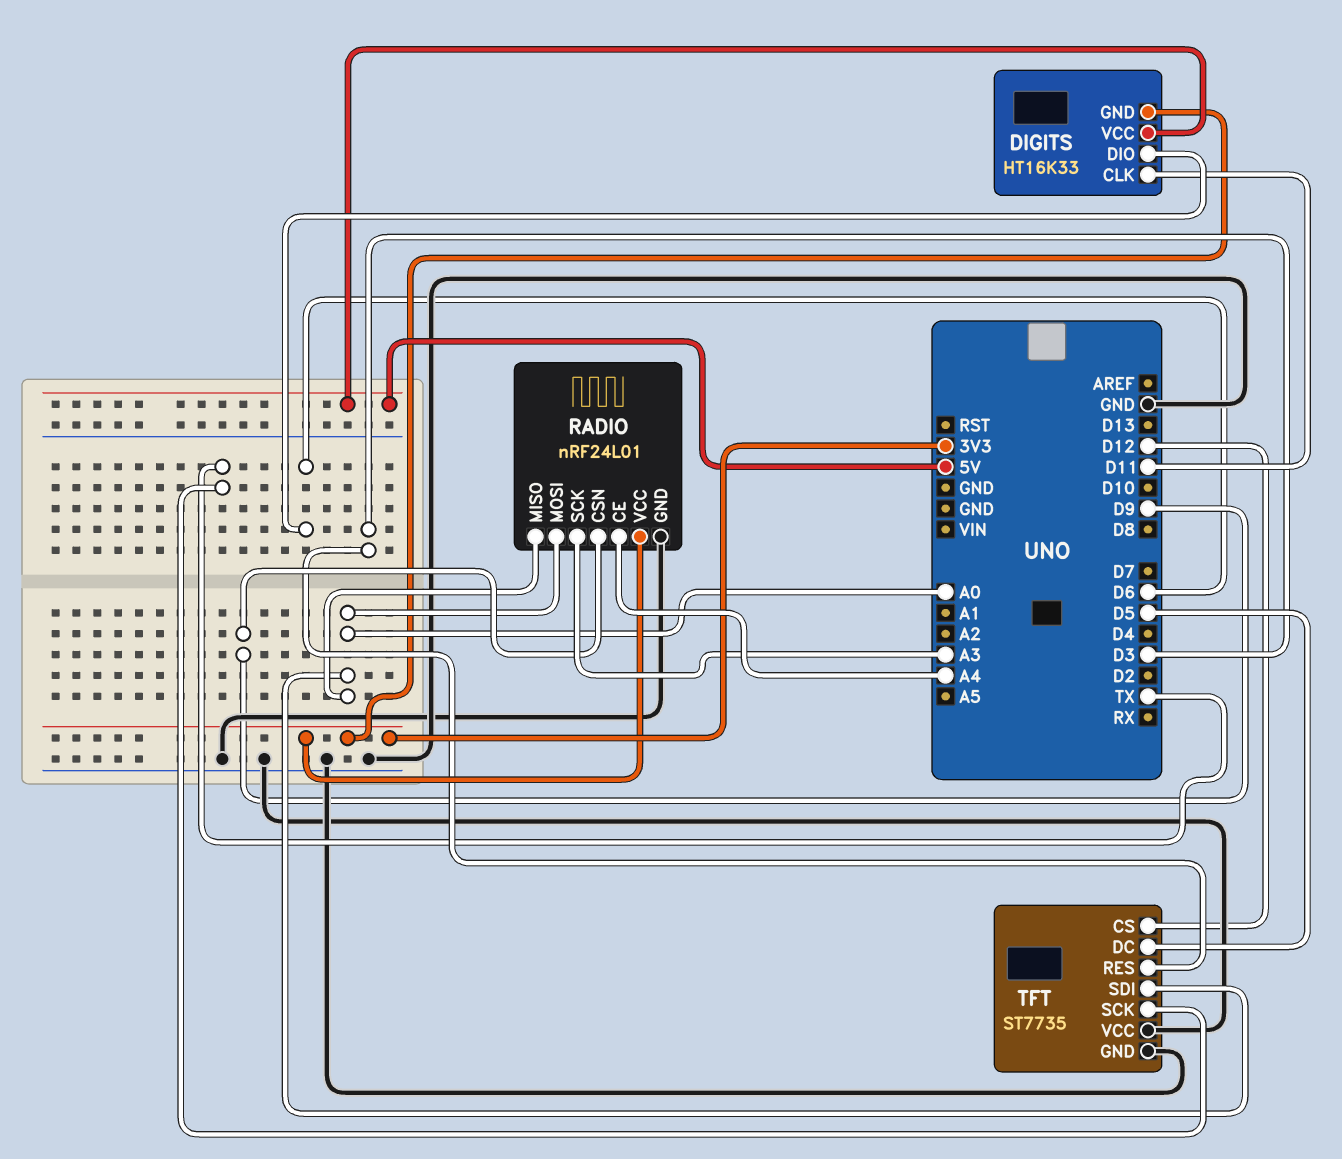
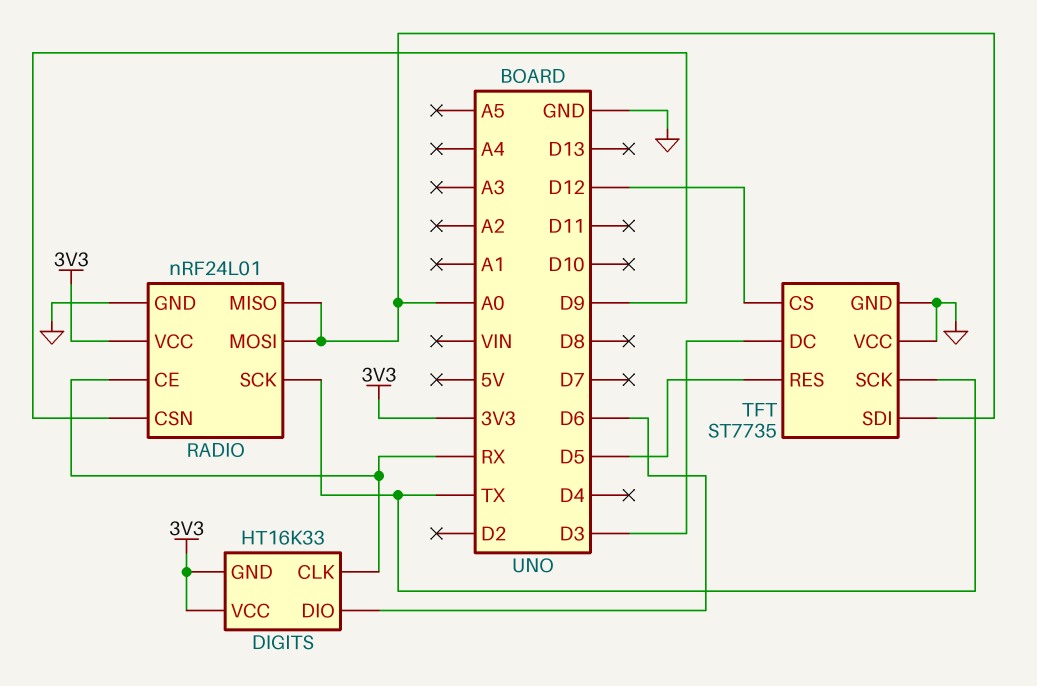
DIGITS pin CLK: D11 -> RX
DIGITS pin VCC: 5V -> 3V3
RADIO pin CE: A4 -> RX
RADIO pin SCK: A3 -> TX
TFT pin DC: D5 -> D3
TFT pin RES: D3 -> D5

